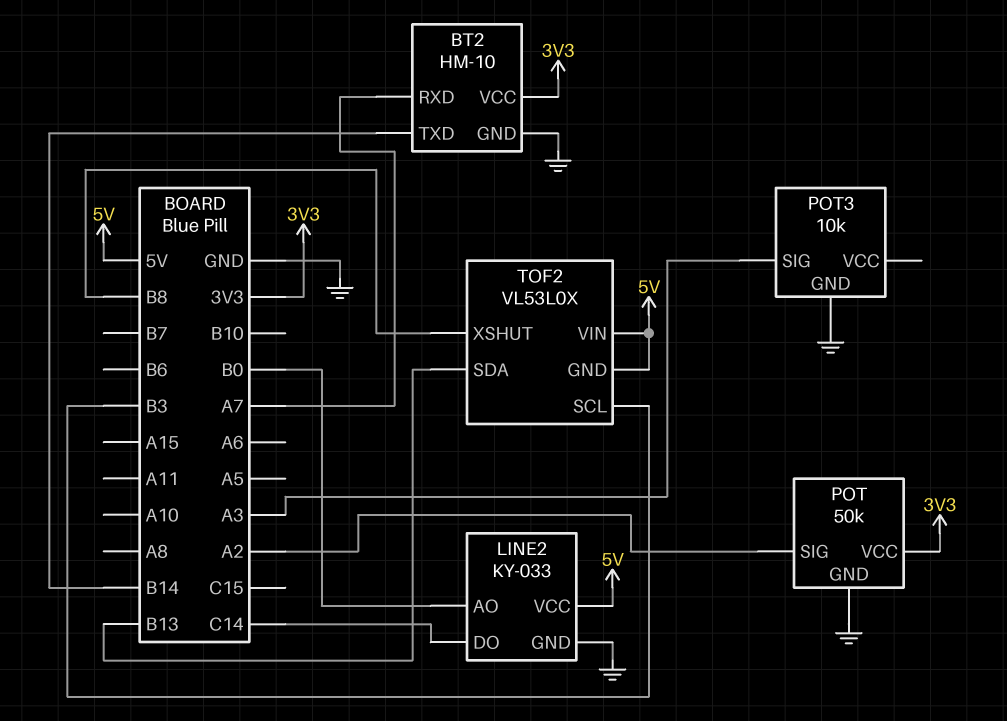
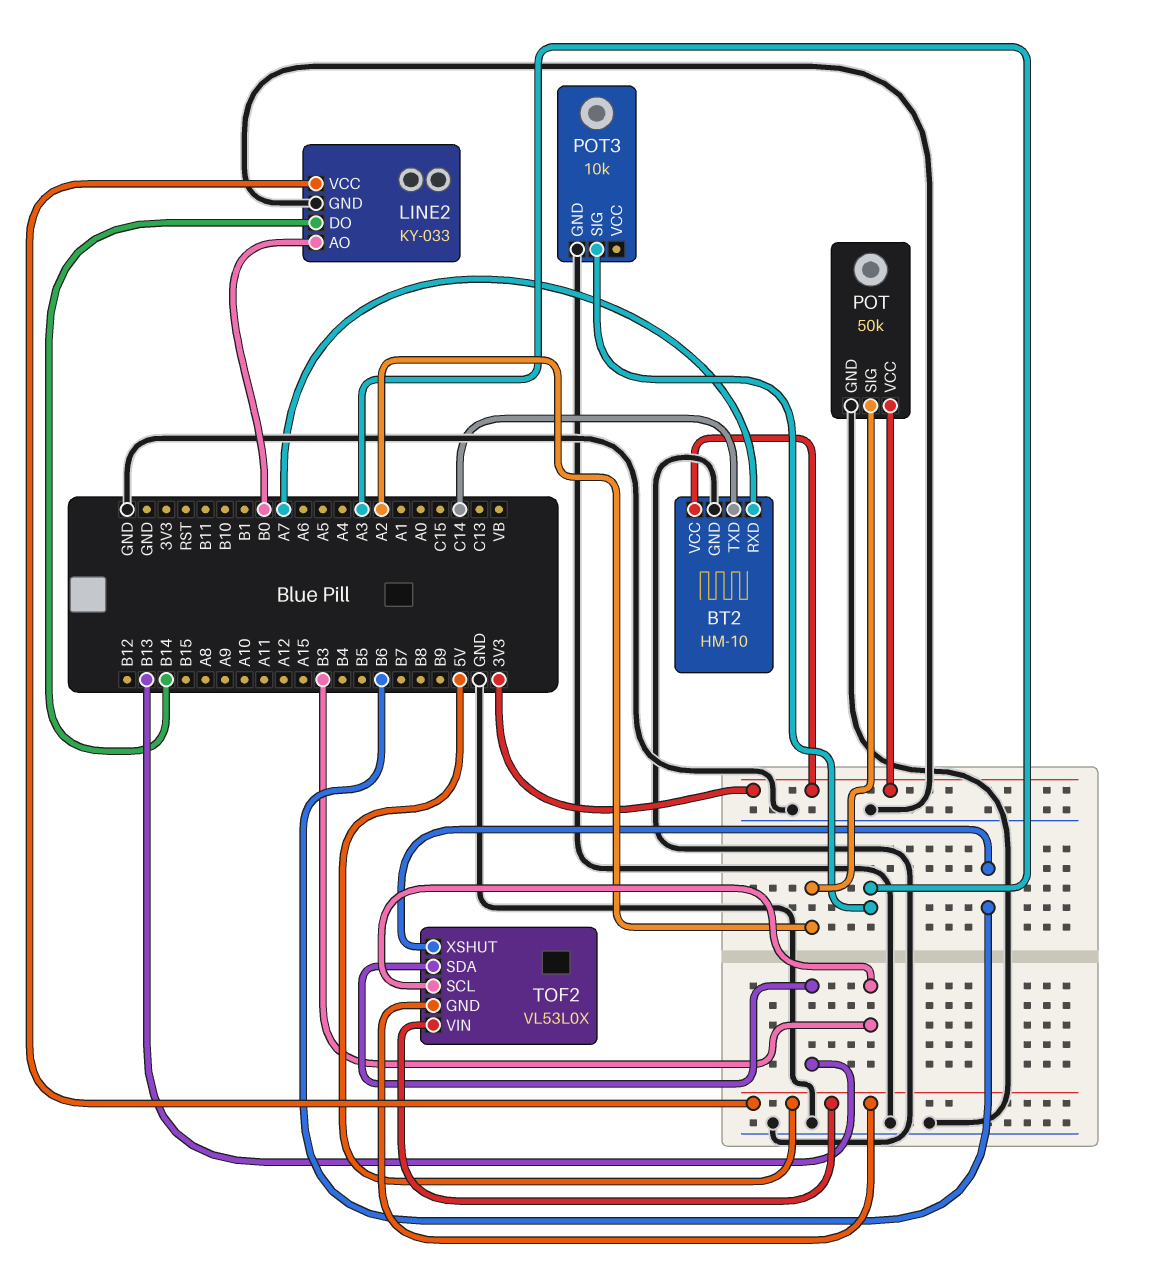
BT2 pin TXD: B14 -> C14
LINE2 pin DO: C14 -> B14
TOF2 pin XSHUT: B8 -> B6

